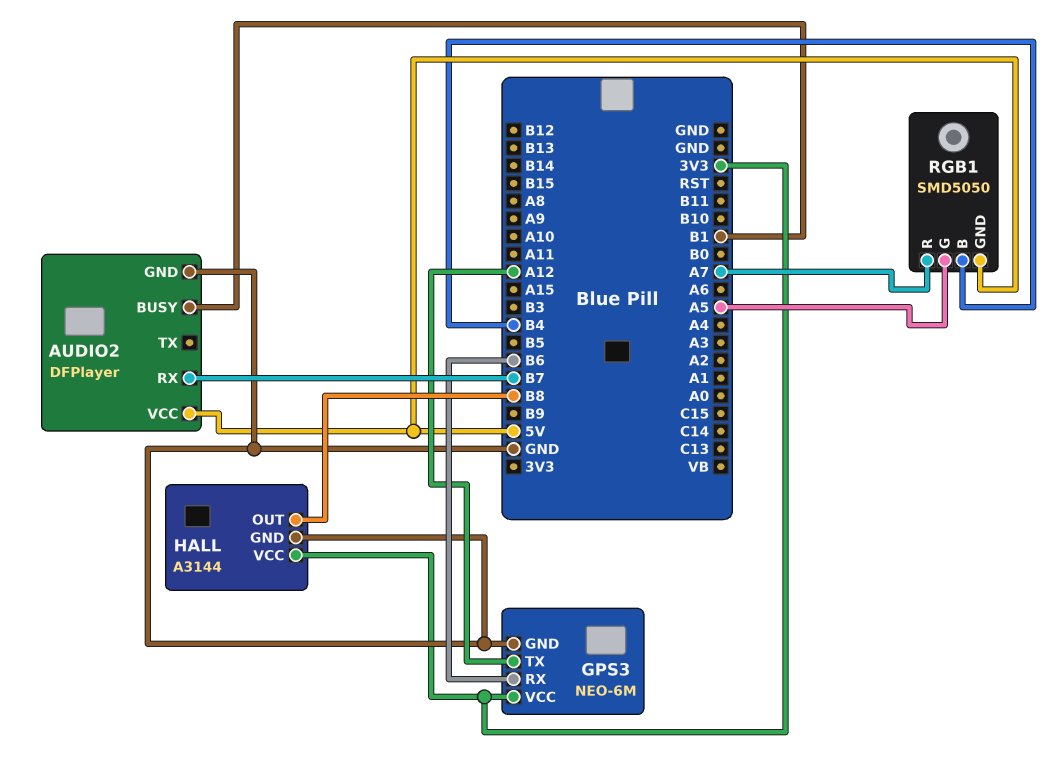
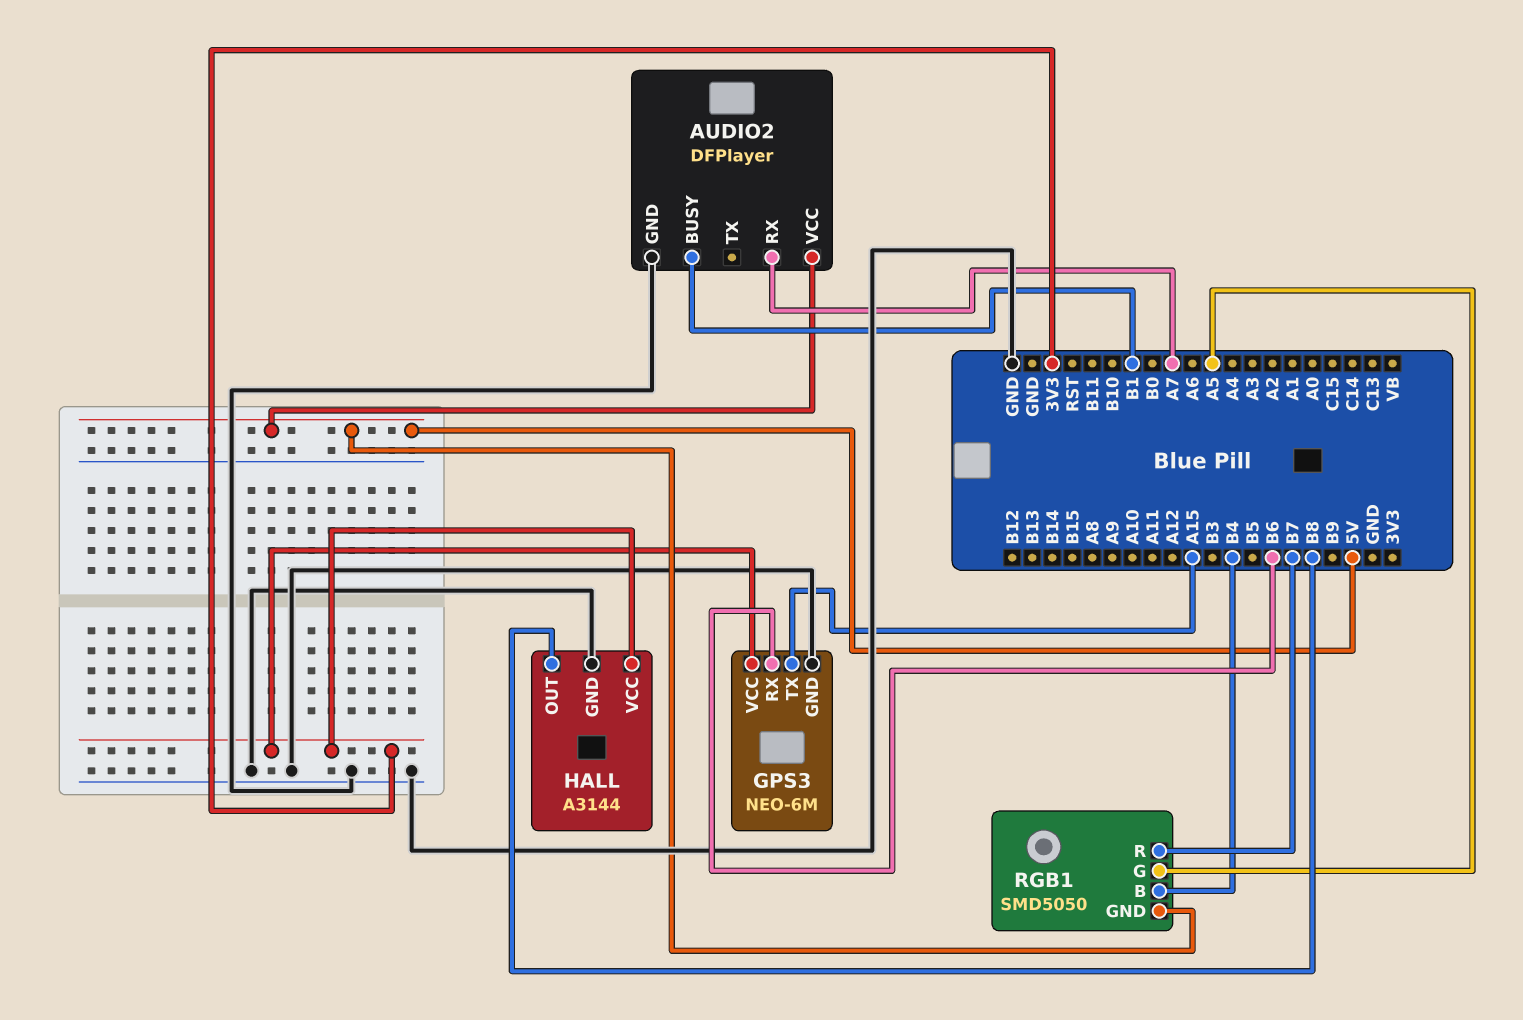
AUDIO2 pin RX: B7 -> A7
GPS3 pin TX: A12 -> A15
RGB1 pin R: A7 -> B7

